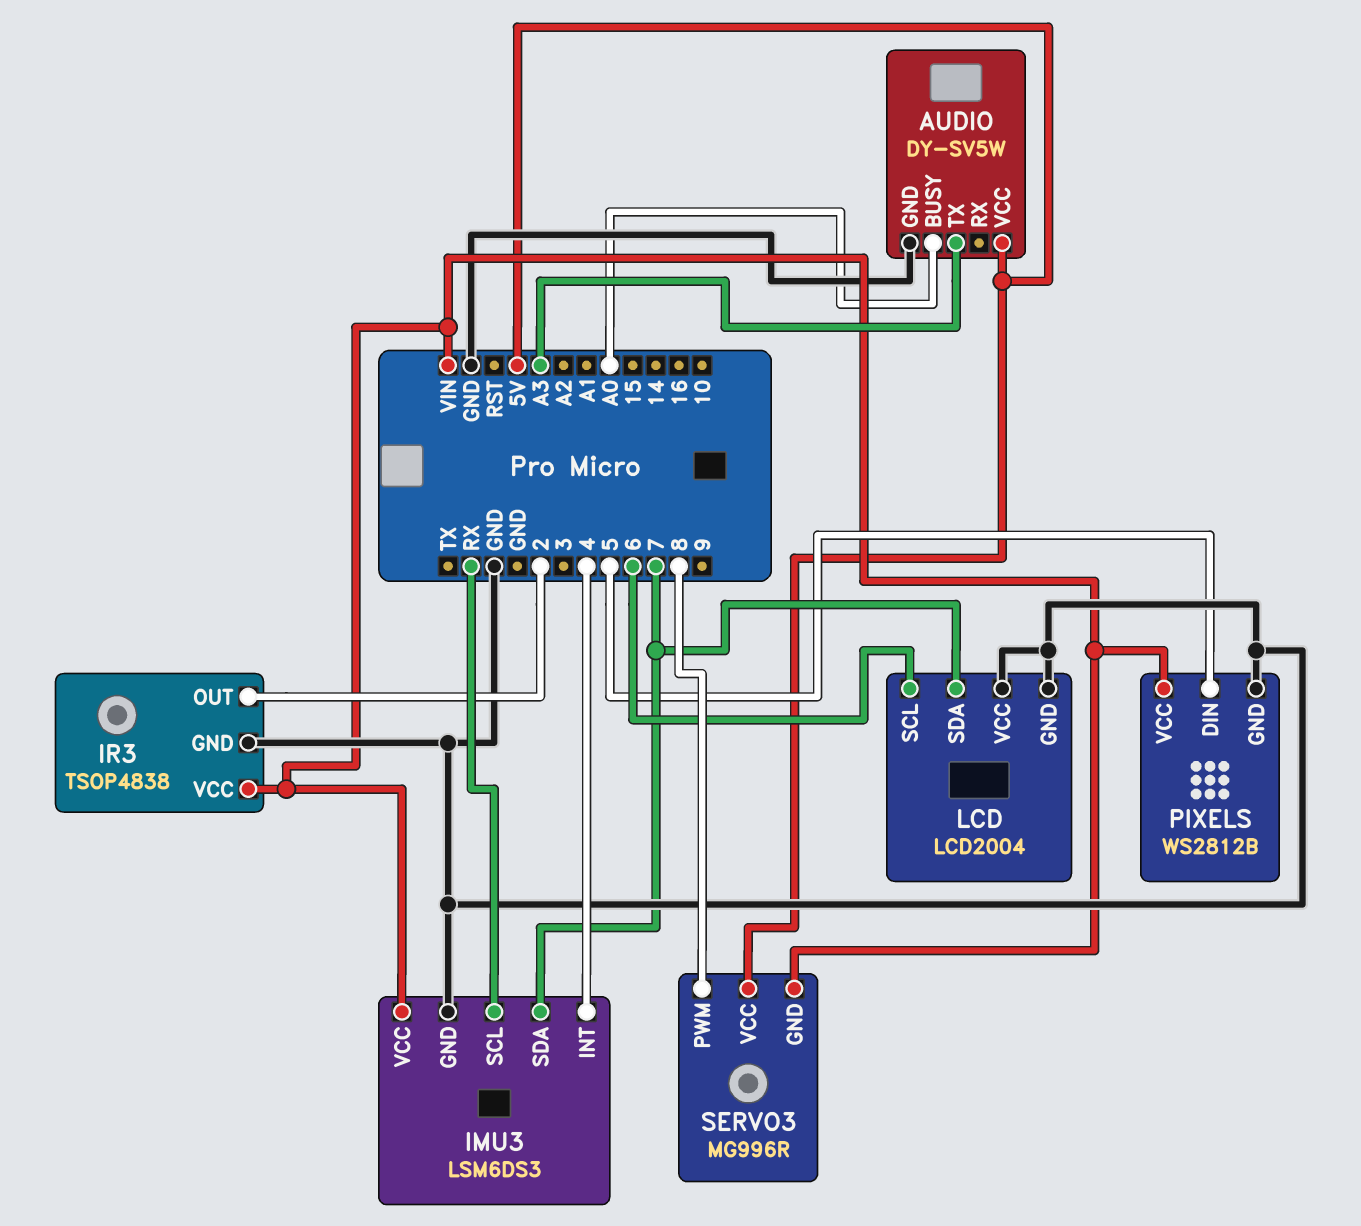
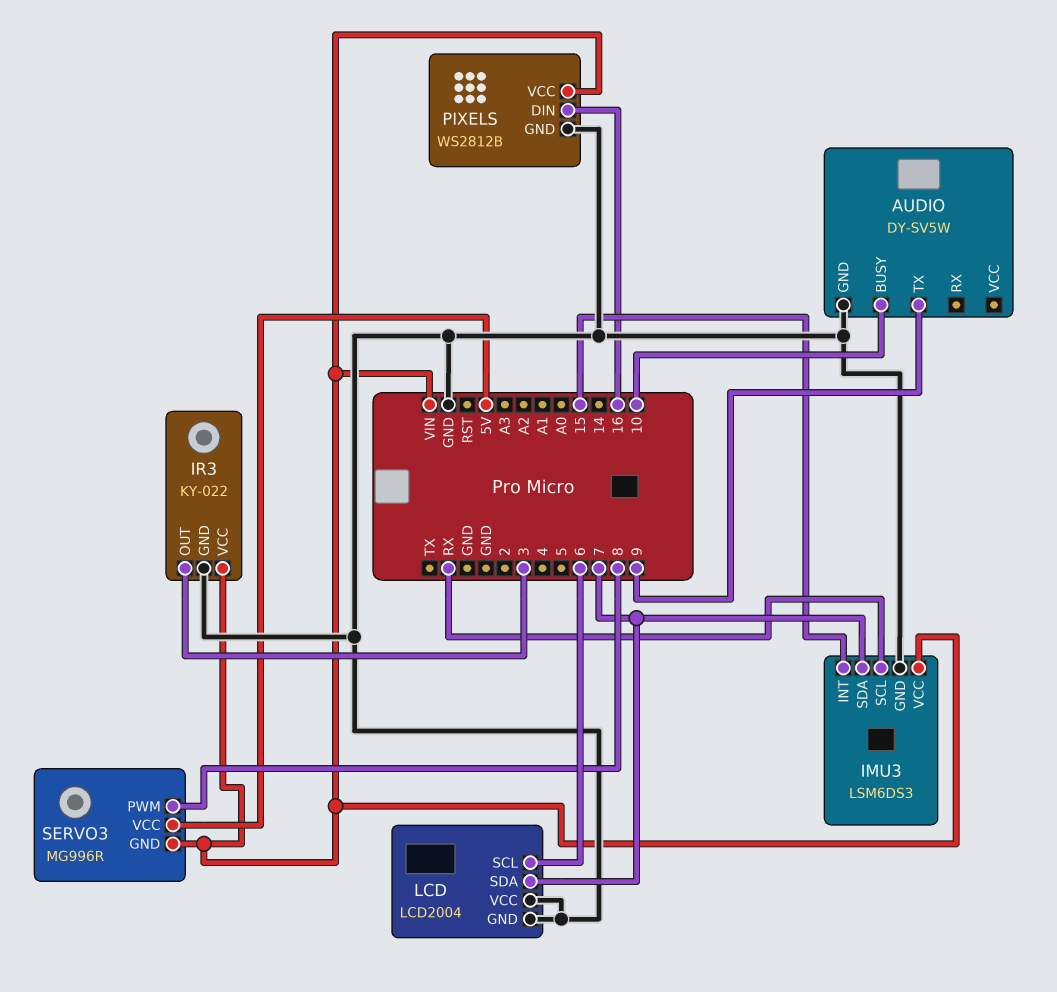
AUDIO pin BUSY: A0 -> 10
AUDIO pin TX: A3 -> 9
AUDIO pin VCC: 5V -> none
IMU3 pin INT: 4 -> 15
IR3: TSOP4838 -> KY-022
IR3 pin OUT: 2 -> 3
PIXELS pin DIN: 5 -> 16

